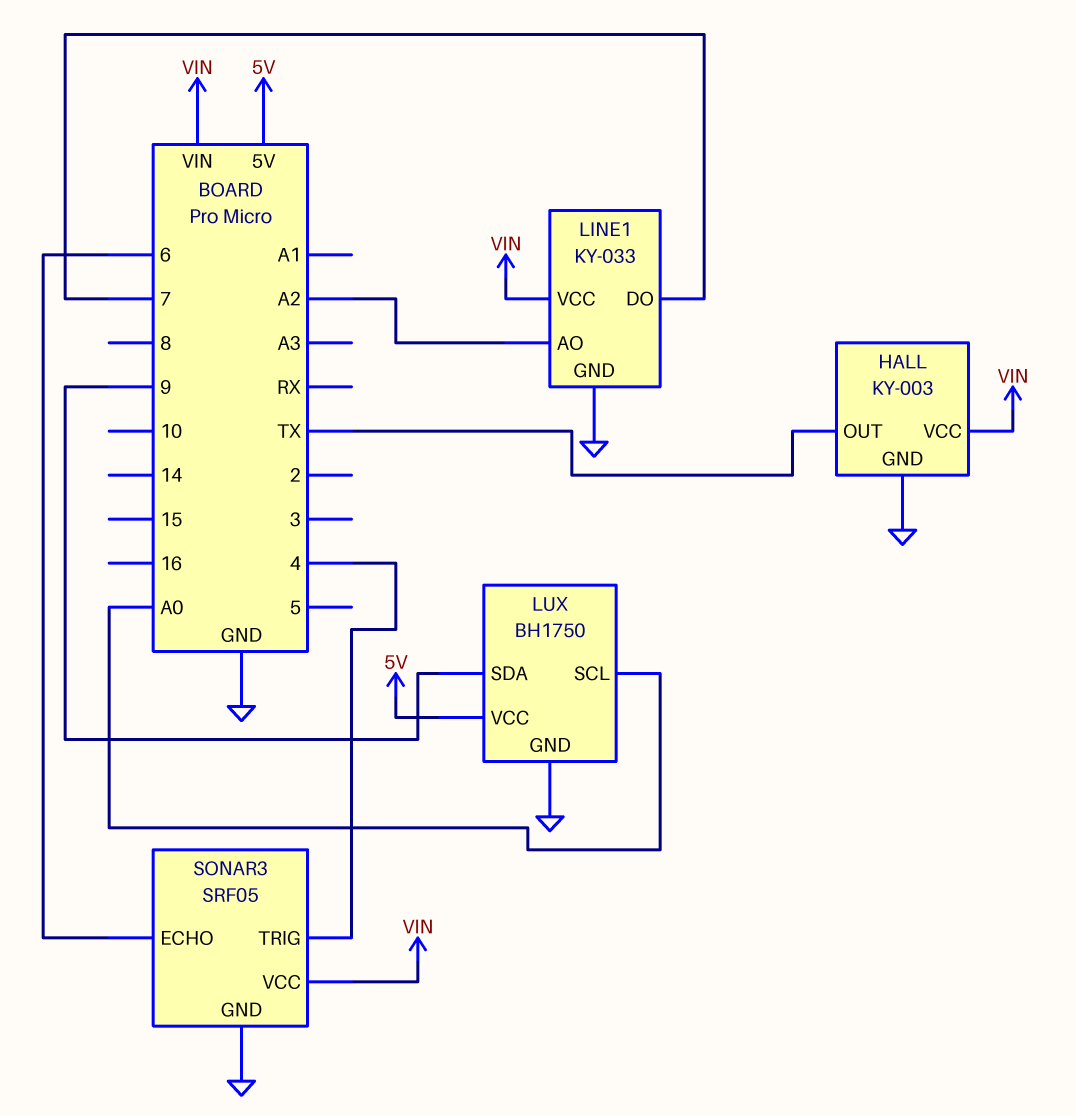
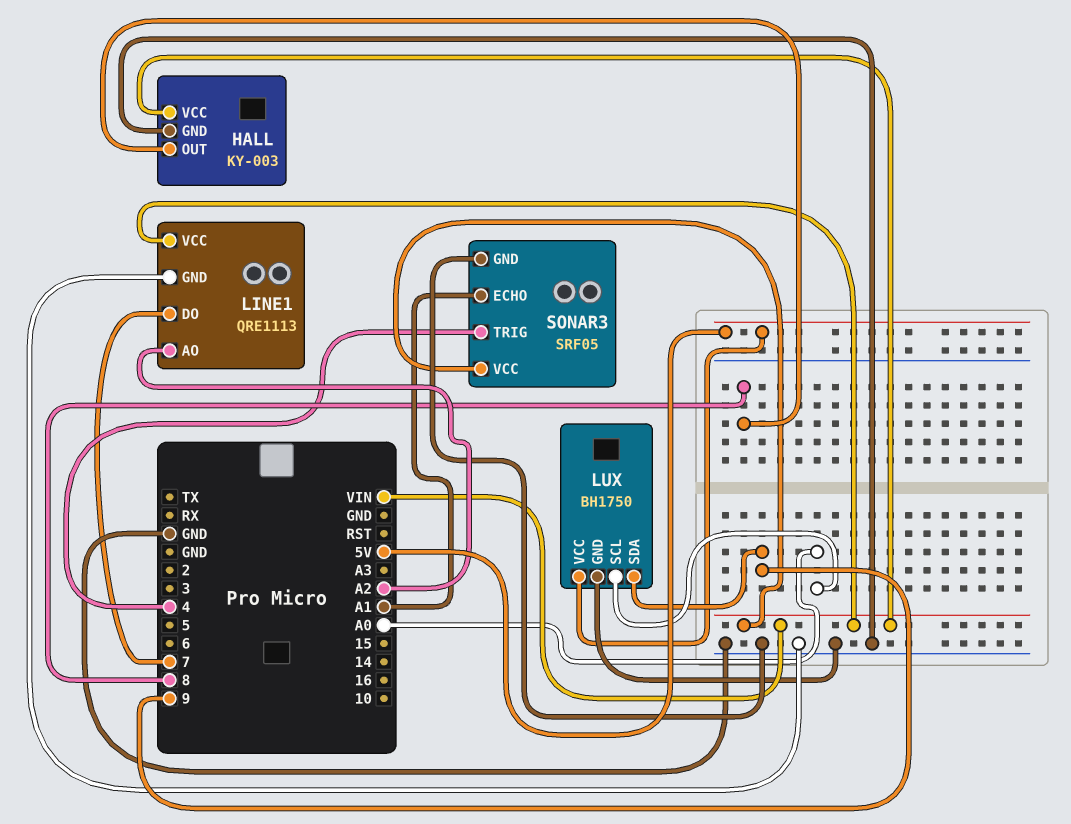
HALL pin OUT: TX -> 8
LINE1: KY-033 -> QRE1113
SONAR3 pin ECHO: 6 -> A1

